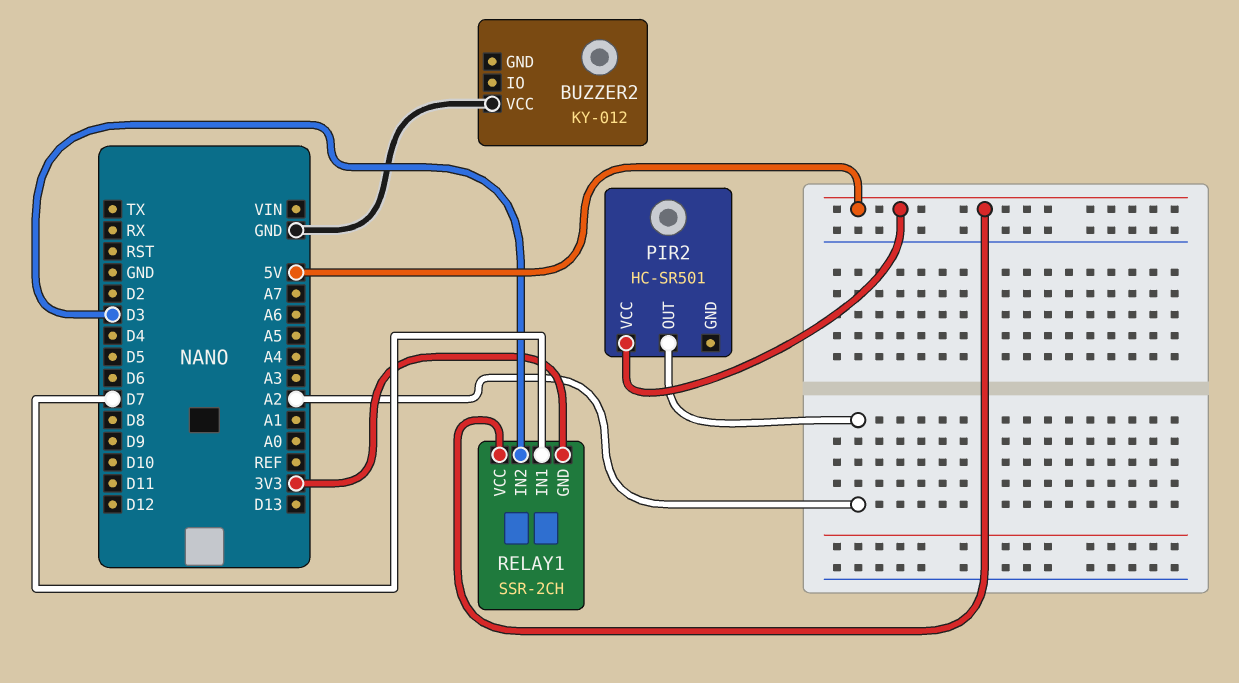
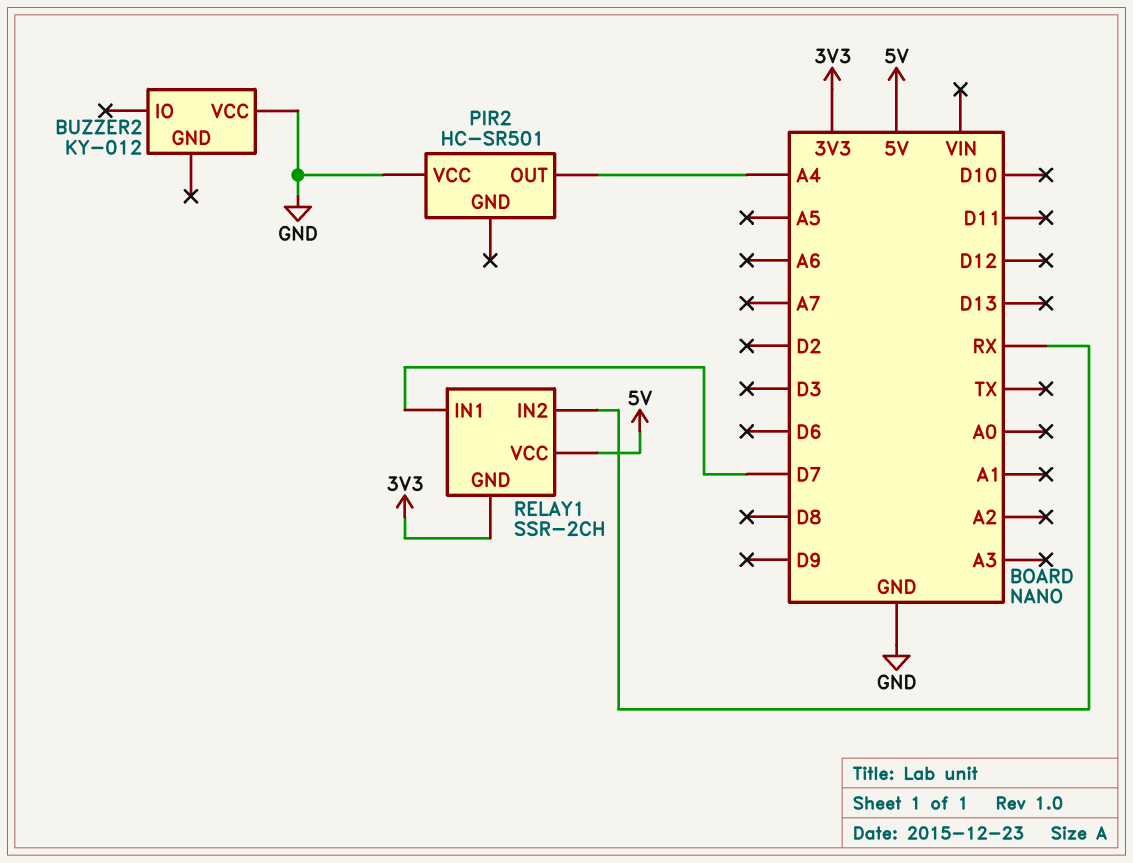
PIR2 pin OUT: A2 -> A4
PIR2 pin VCC: 5V -> GND
RELAY1 pin IN2: D3 -> RX

